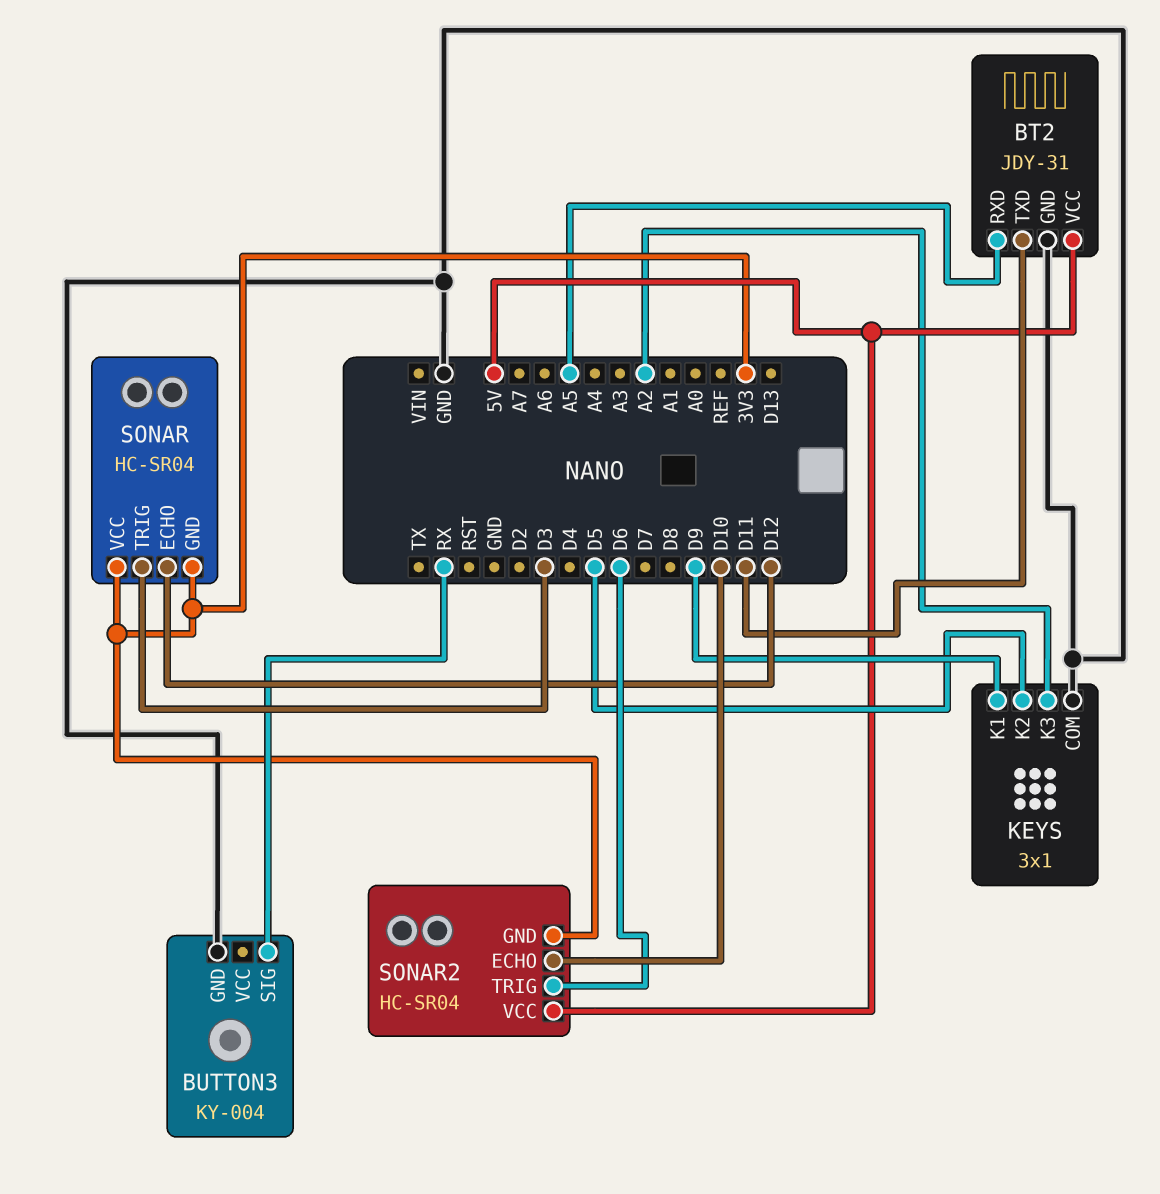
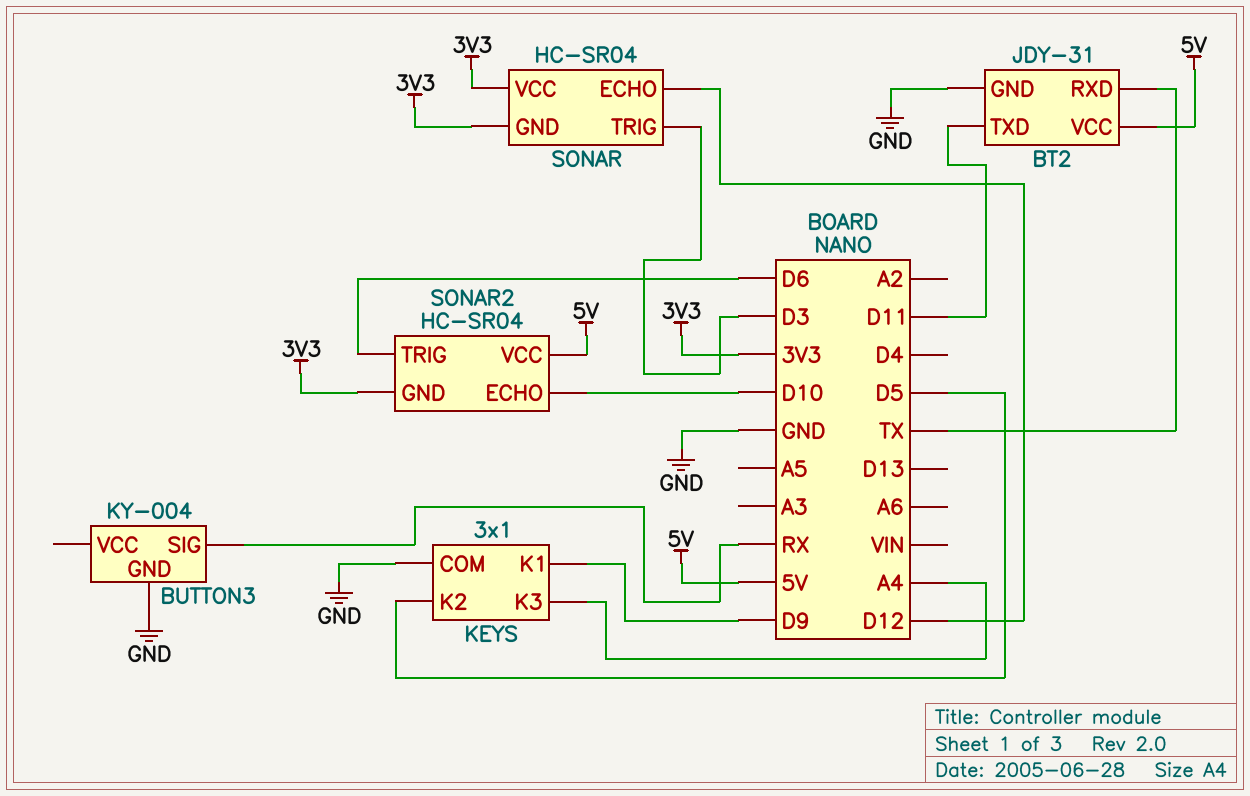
BT2 pin RXD: A5 -> TX
KEYS pin K3: A2 -> A4

